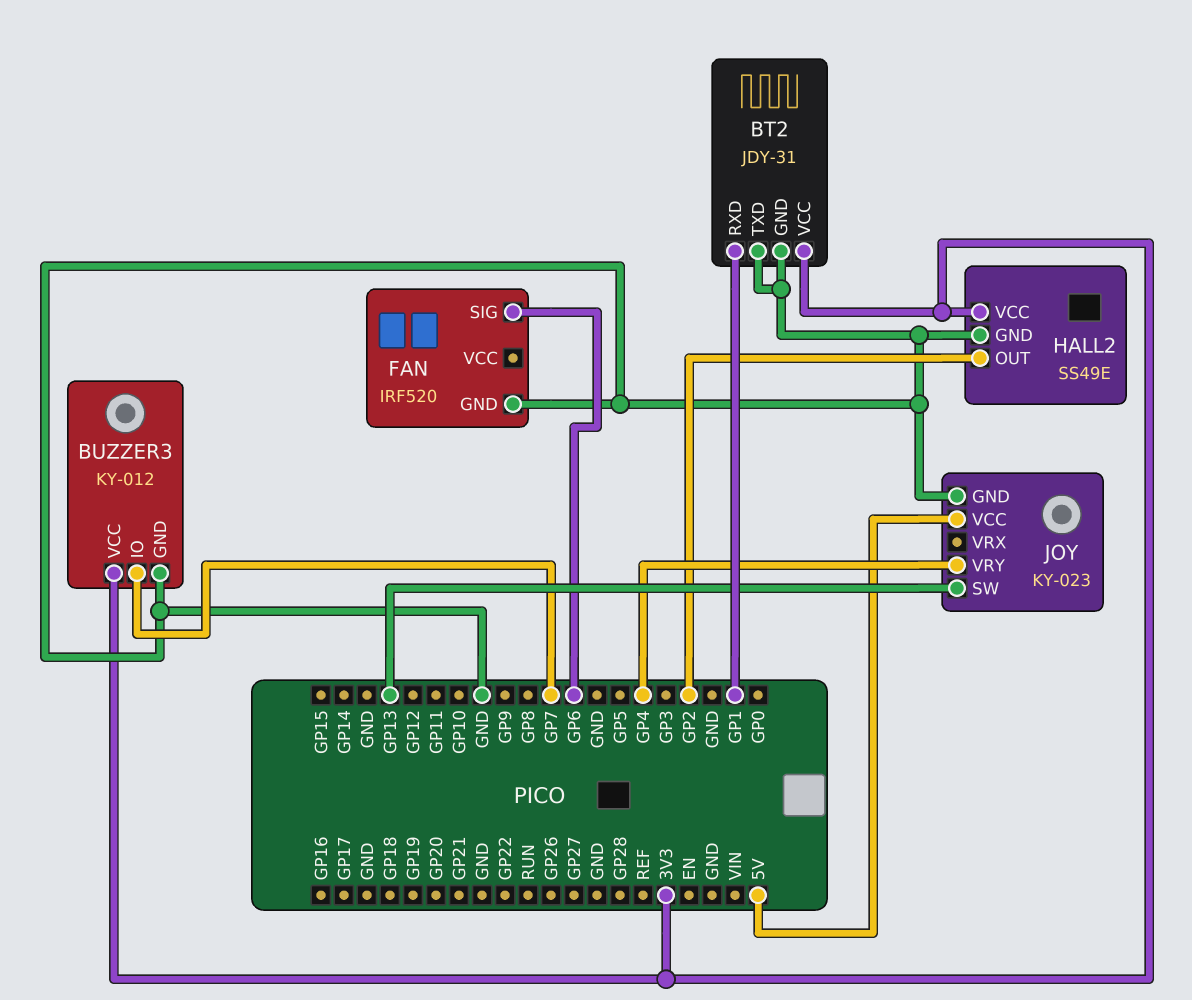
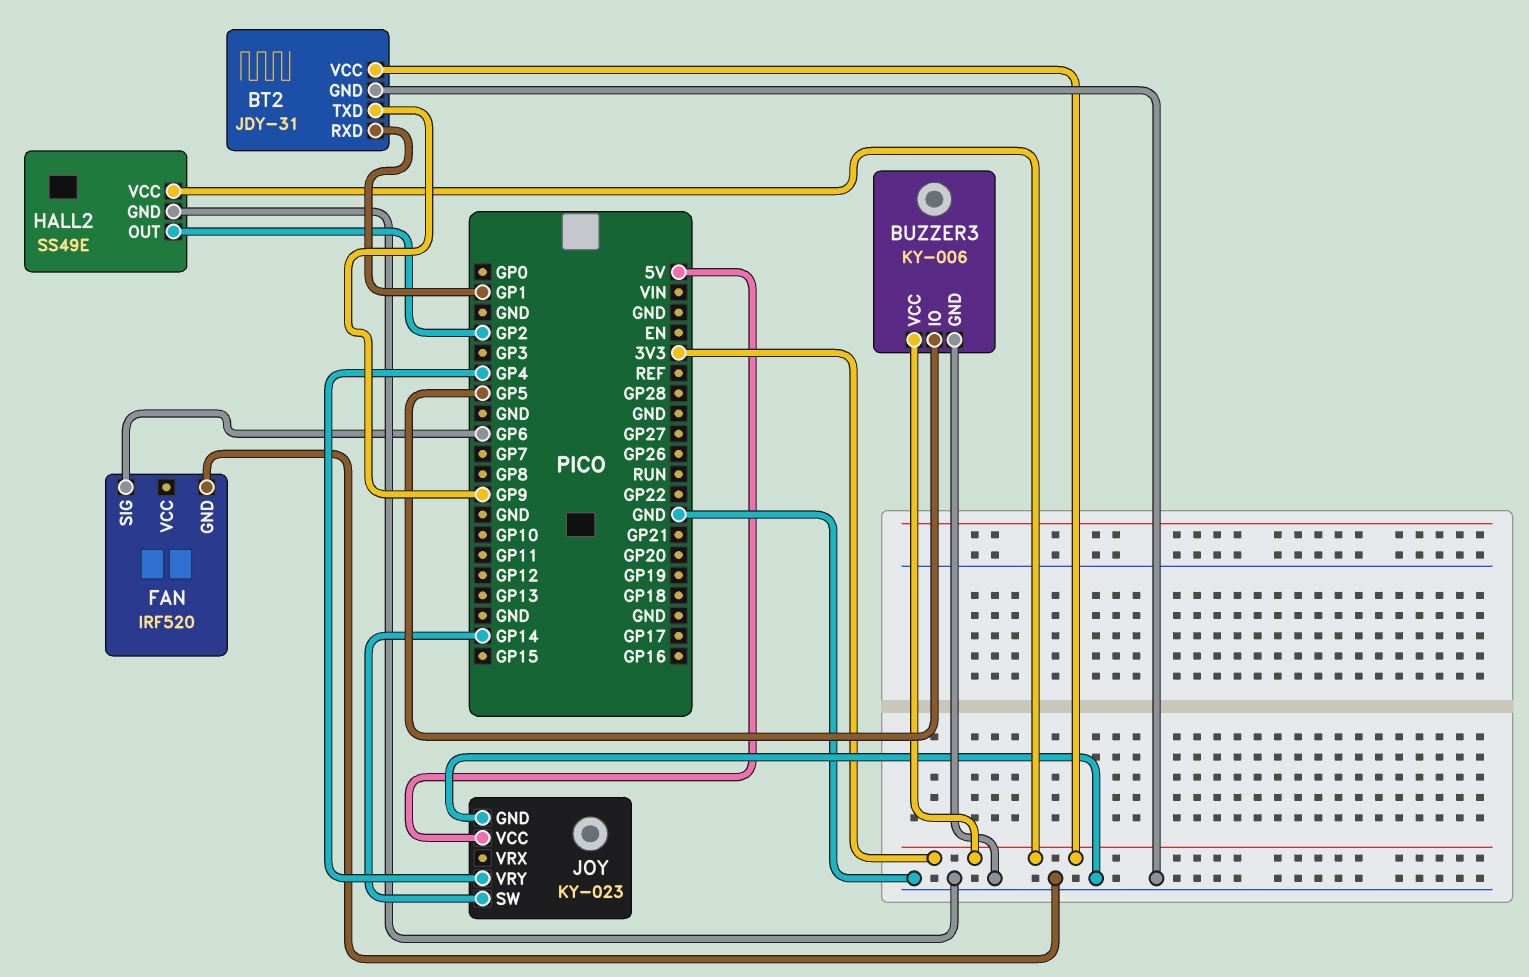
BT2 pin TXD: GND -> GP9
BUZZER3: KY-012 -> KY-006
BUZZER3 pin IO: GP7 -> GP5
JOY pin SW: GP13 -> GP14

